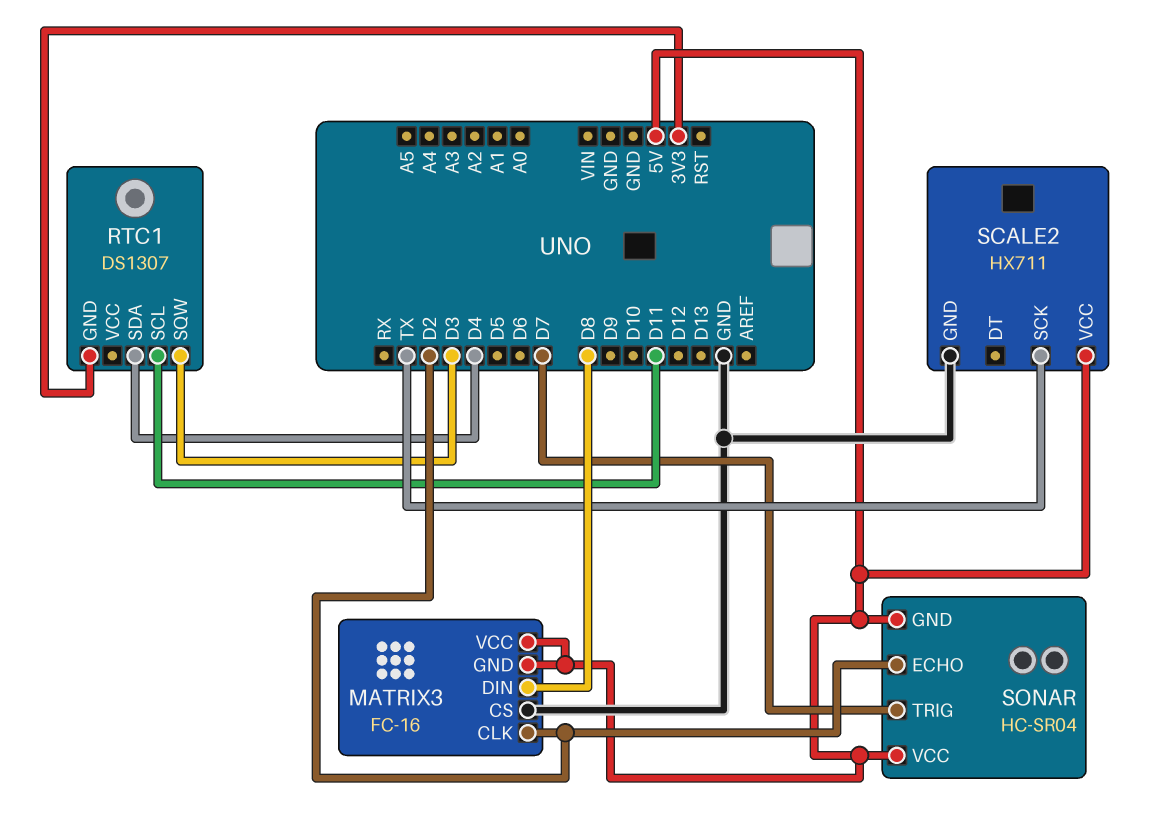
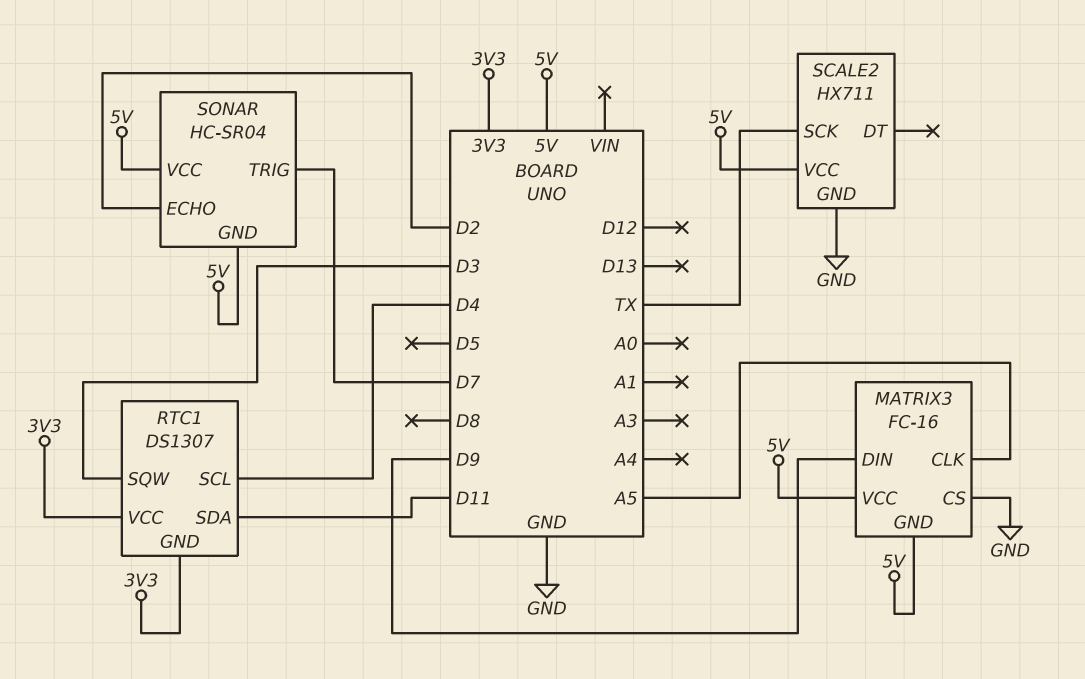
MATRIX3 pin CLK: D2 -> A5
MATRIX3 pin DIN: D8 -> D9
RTC1 pin SCL: D11 -> D4
RTC1 pin SDA: D4 -> D11
RTC1 pin VCC: none -> 3V3

